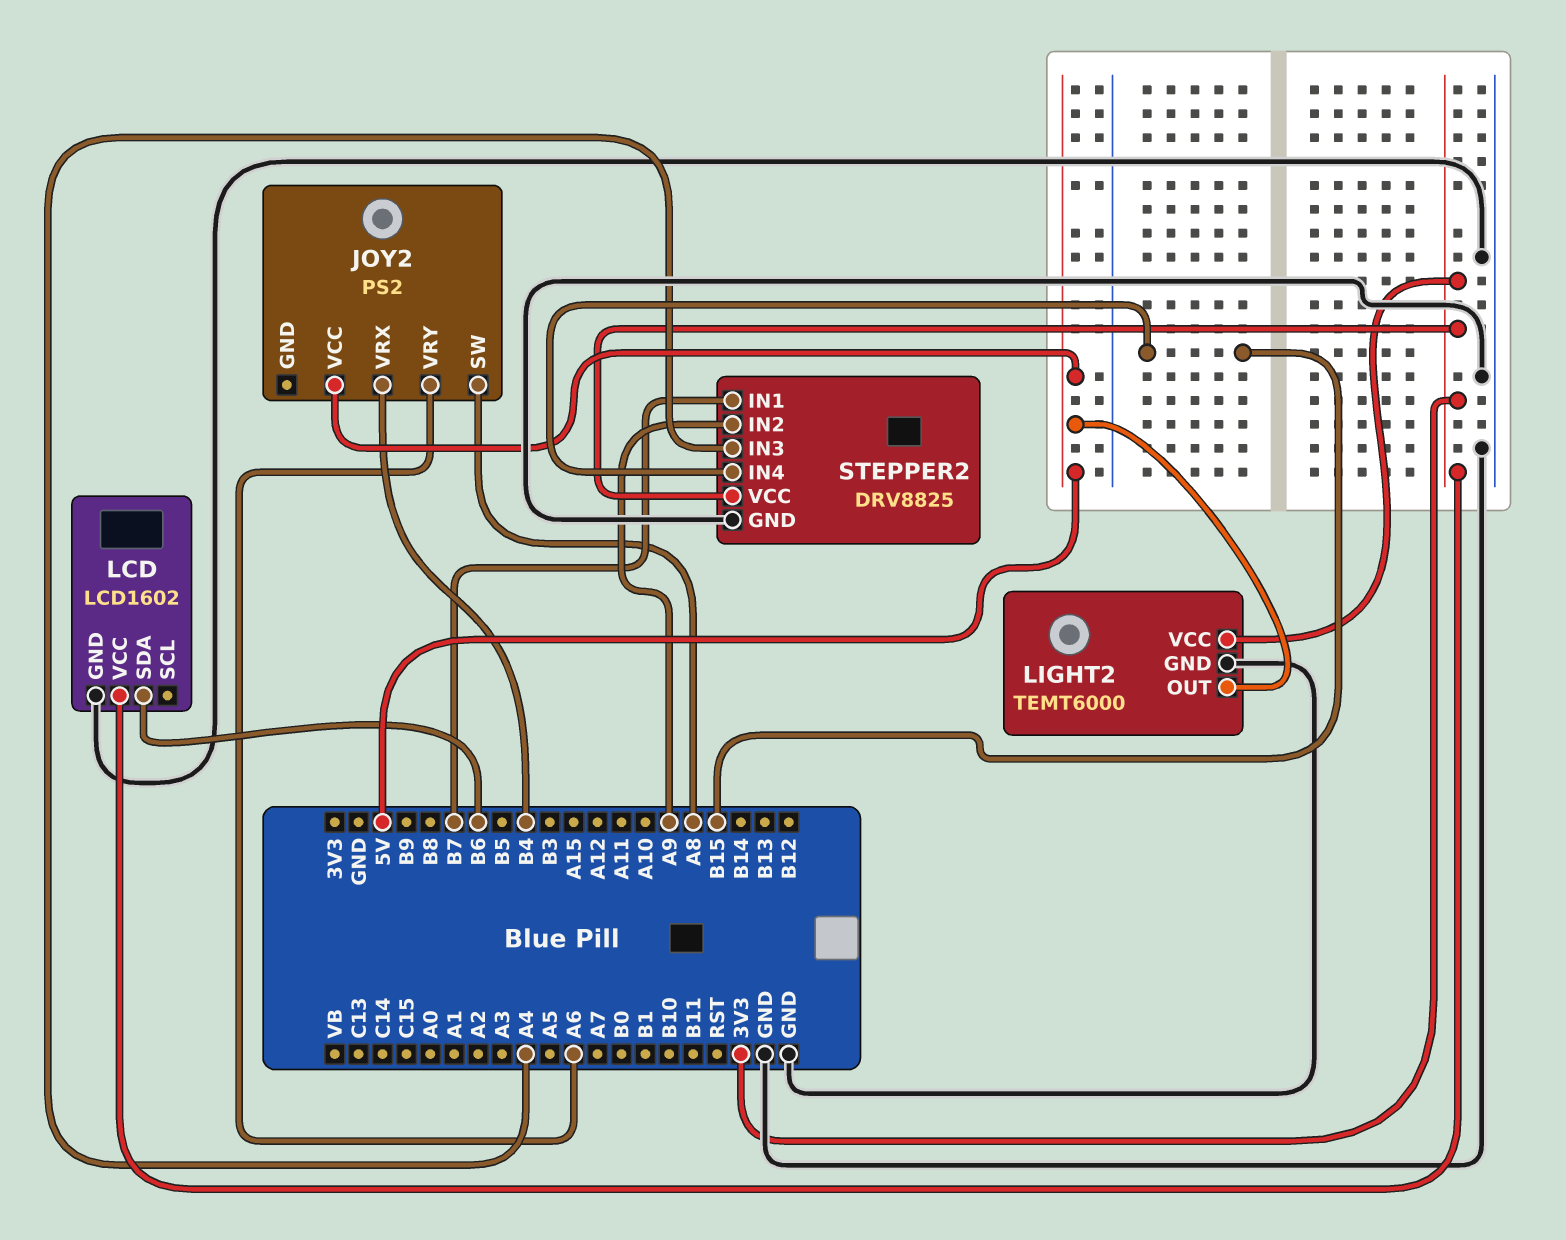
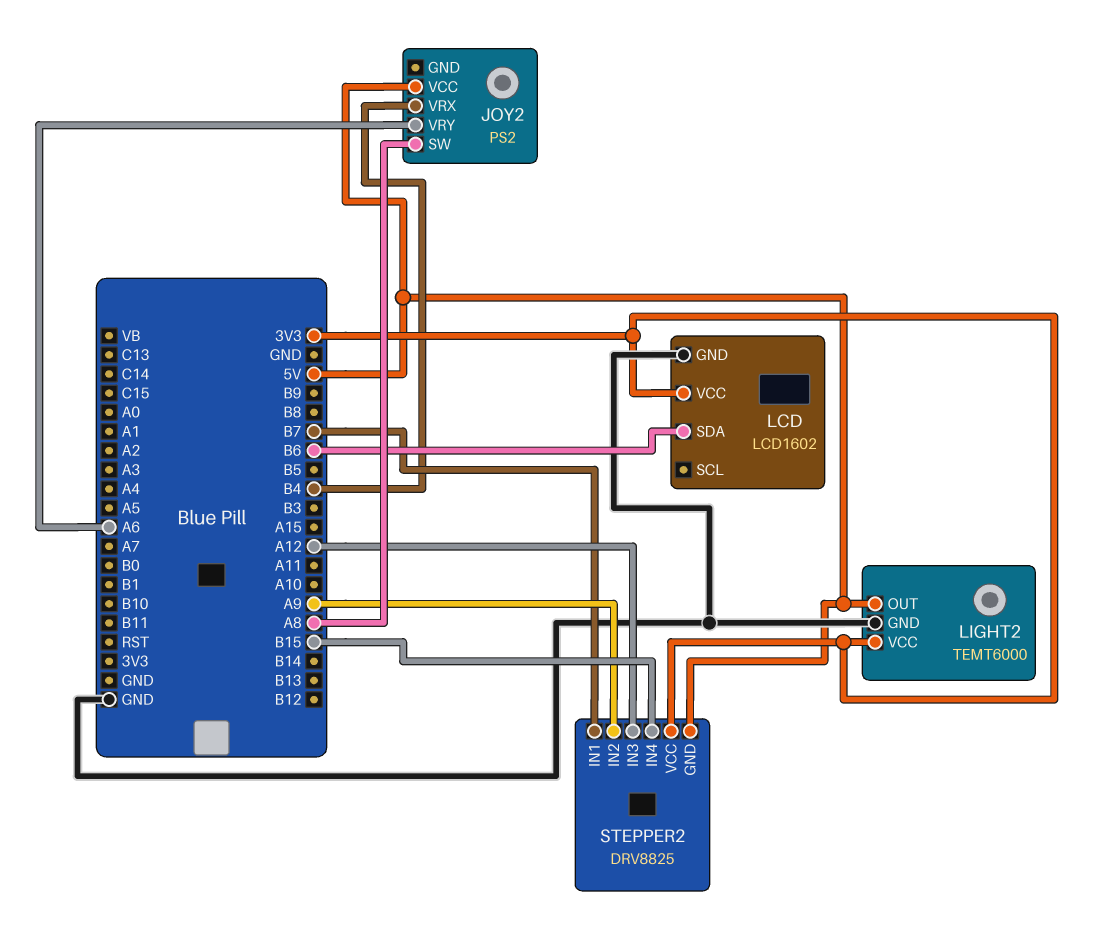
STEPPER2 pin GND: GND -> 5V
STEPPER2 pin IN3: A4 -> A12

